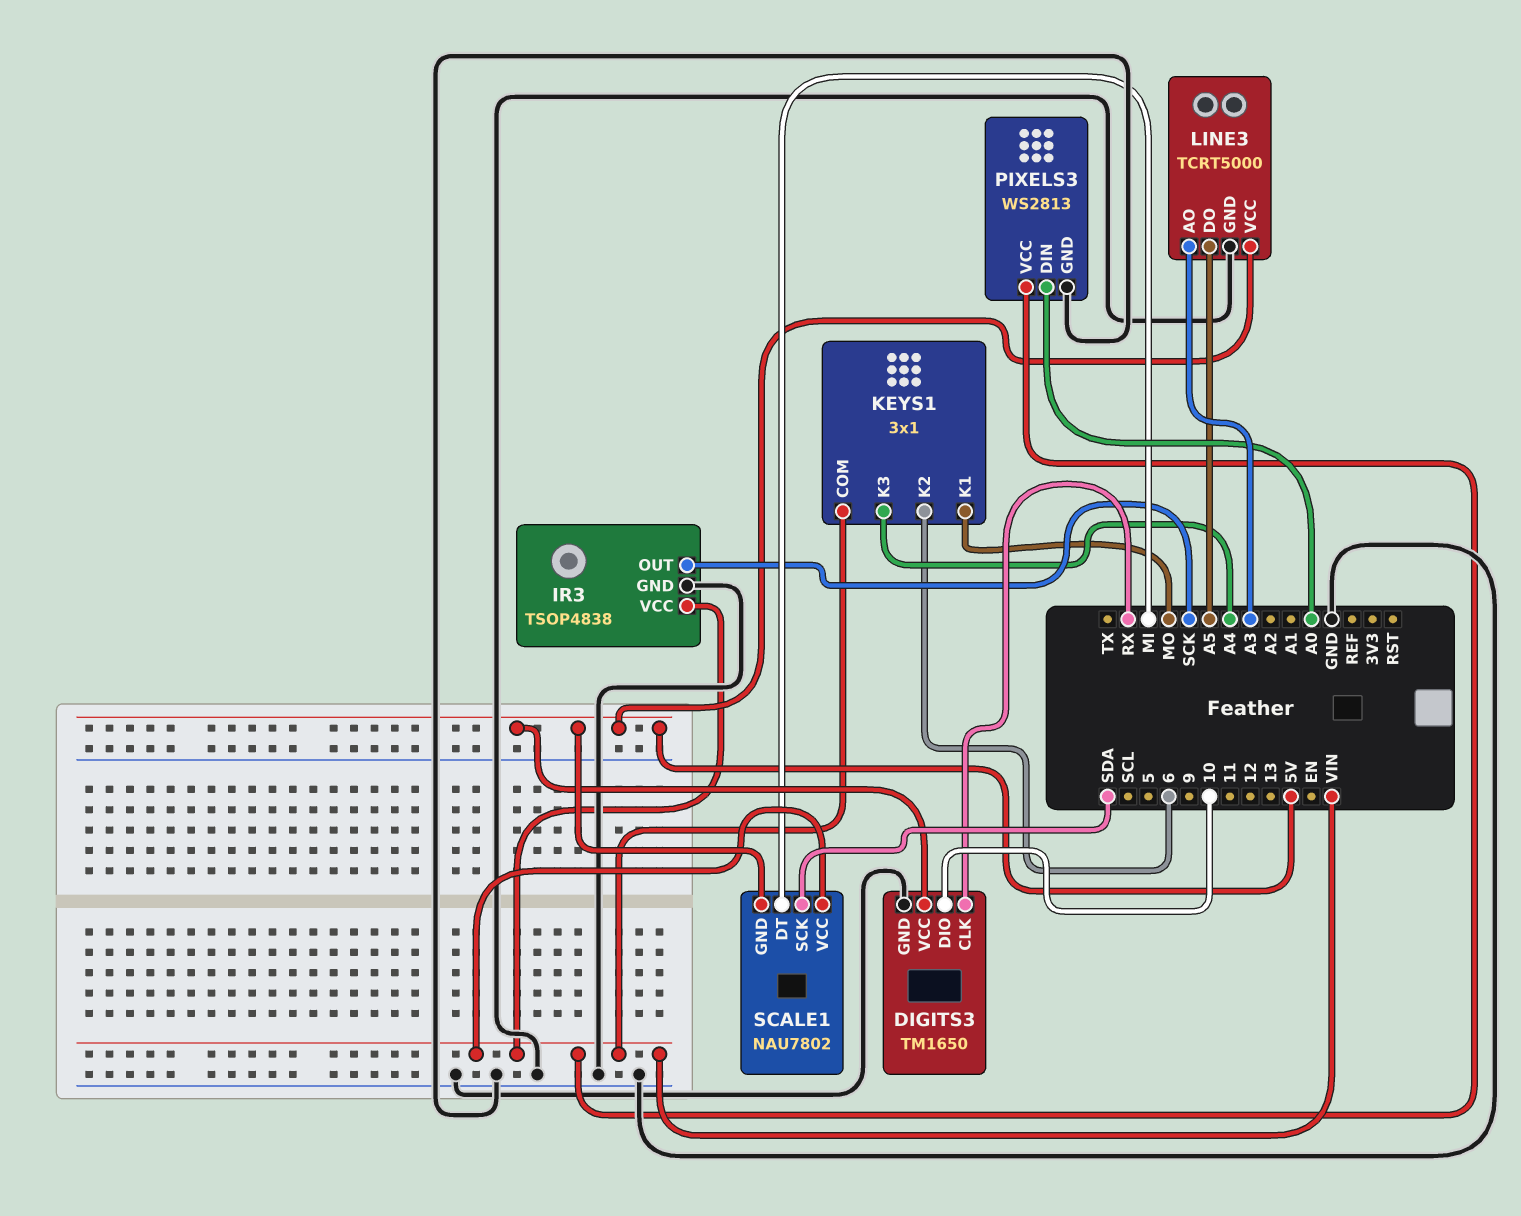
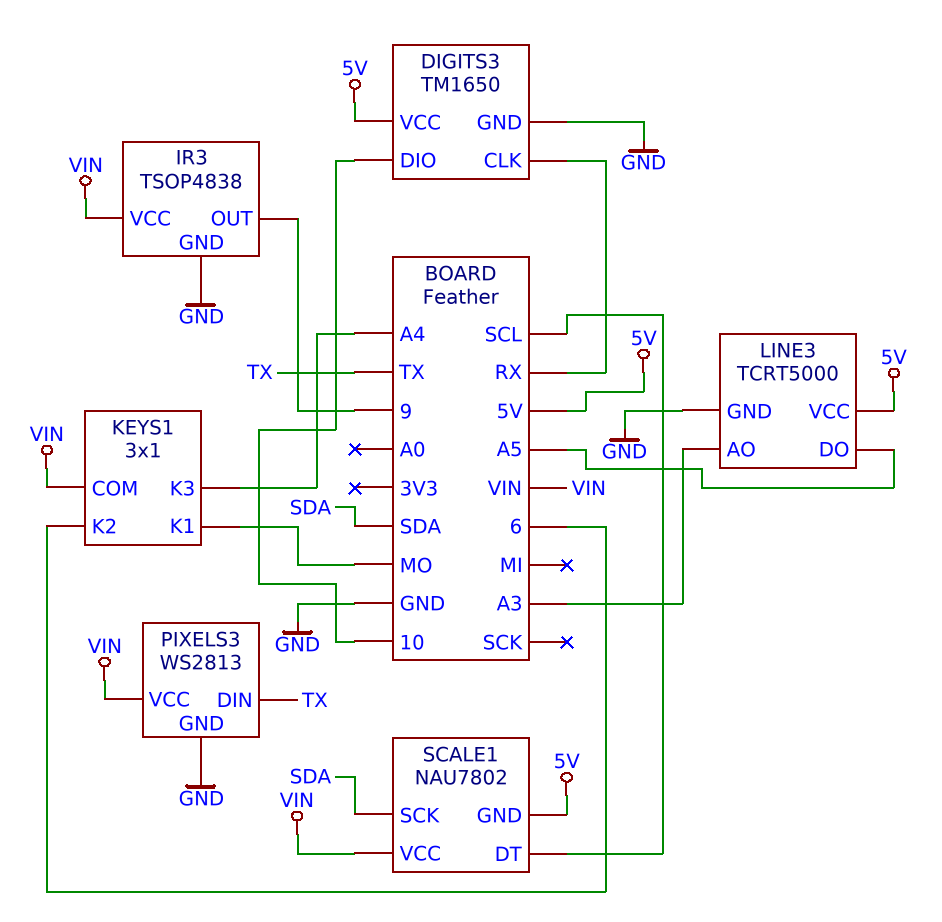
IR3 pin OUT: SCK -> 9
PIXELS3 pin DIN: A0 -> TX
SCALE1 pin DT: MI -> SCL

